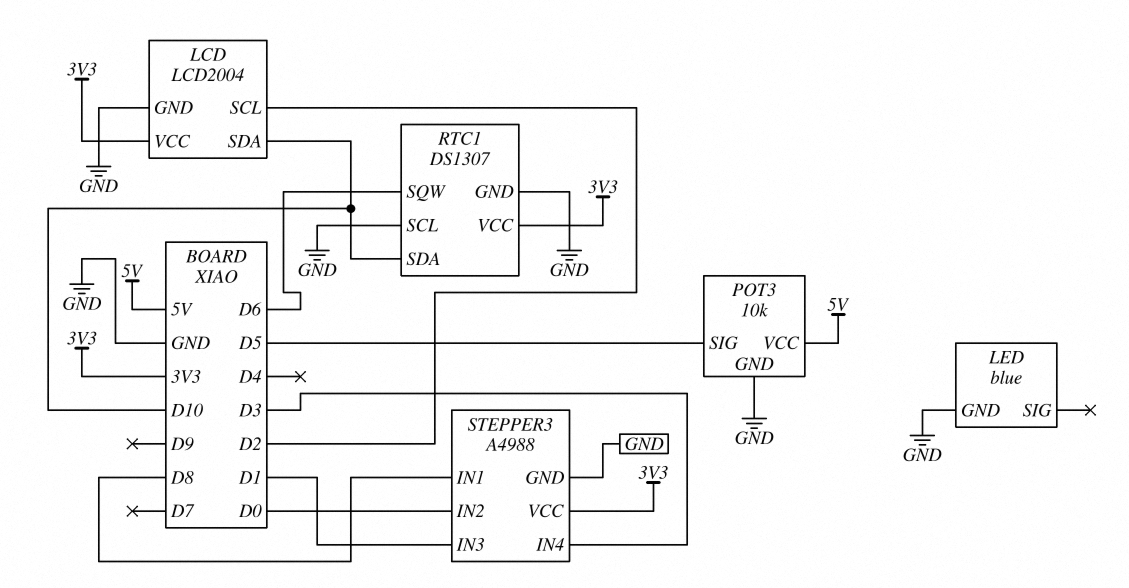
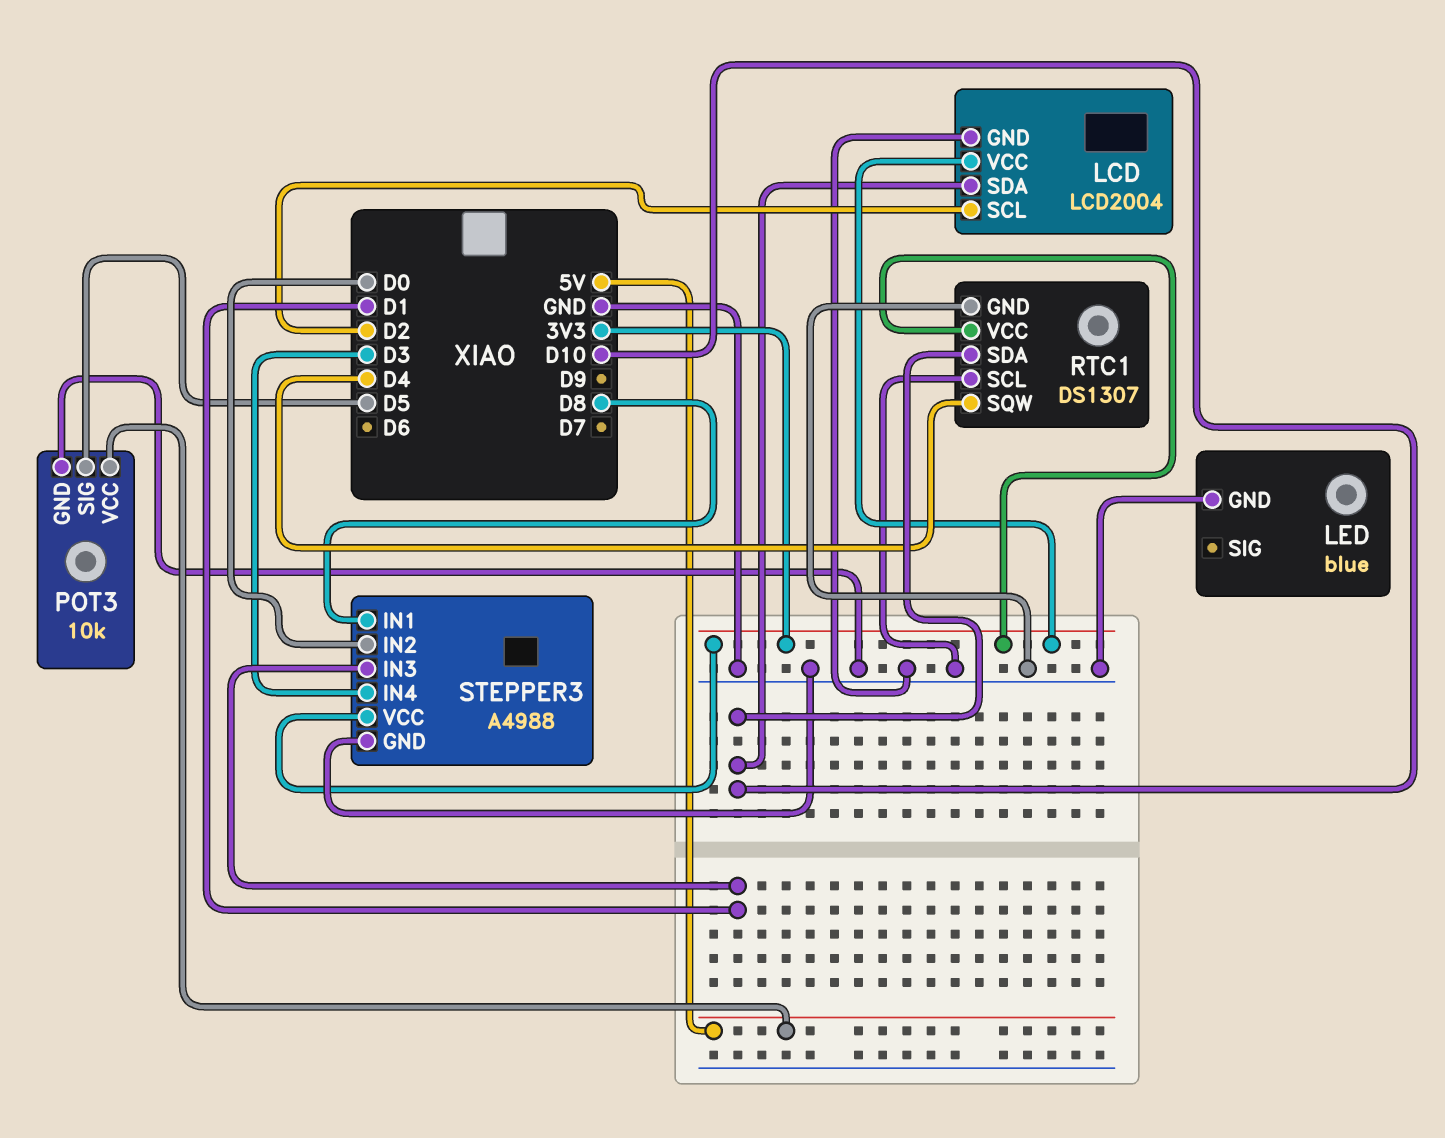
RTC1 pin SQW: D6 -> D4

